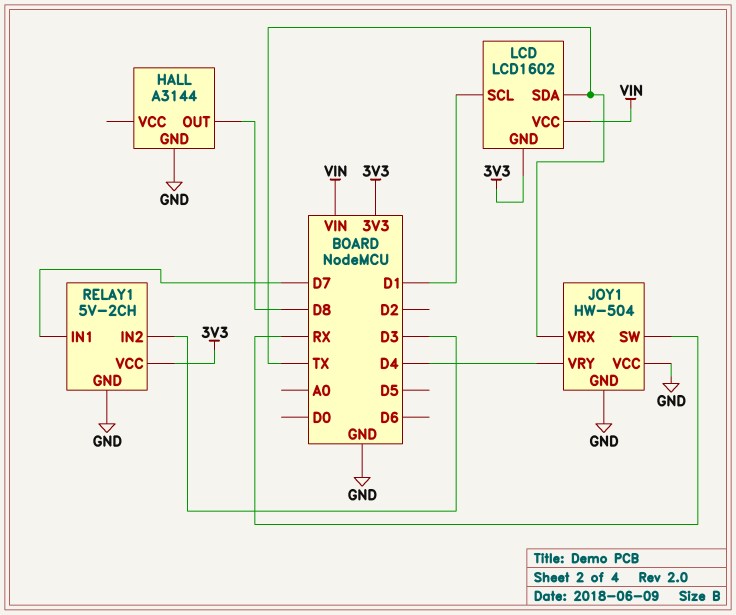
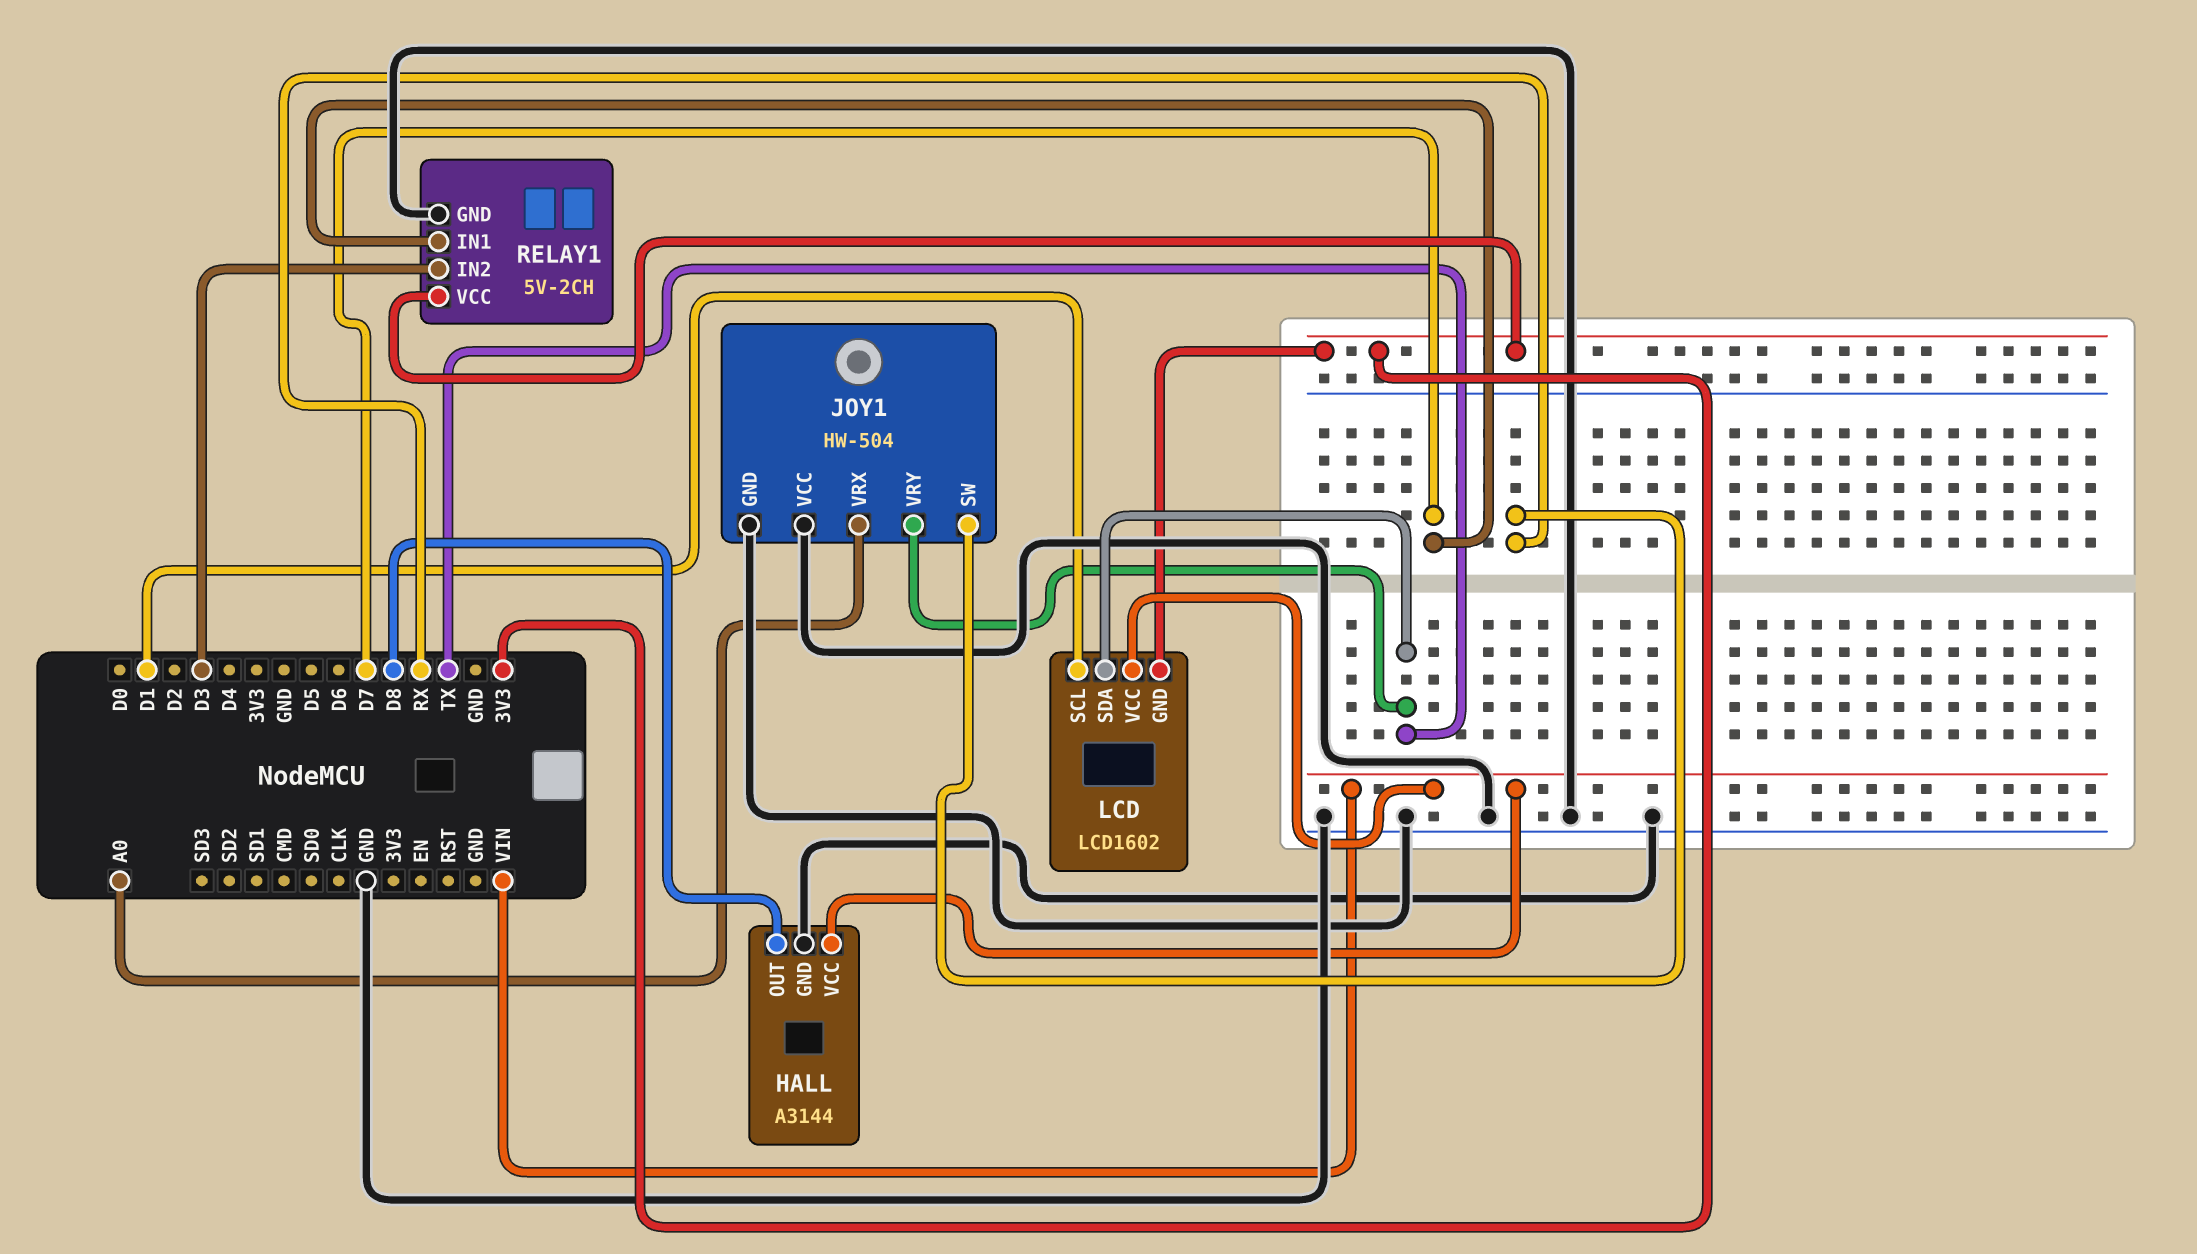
HALL pin VCC: none -> VIN
JOY1 pin VRX: TX -> A0
JOY1 pin VRY: D4 -> TX

